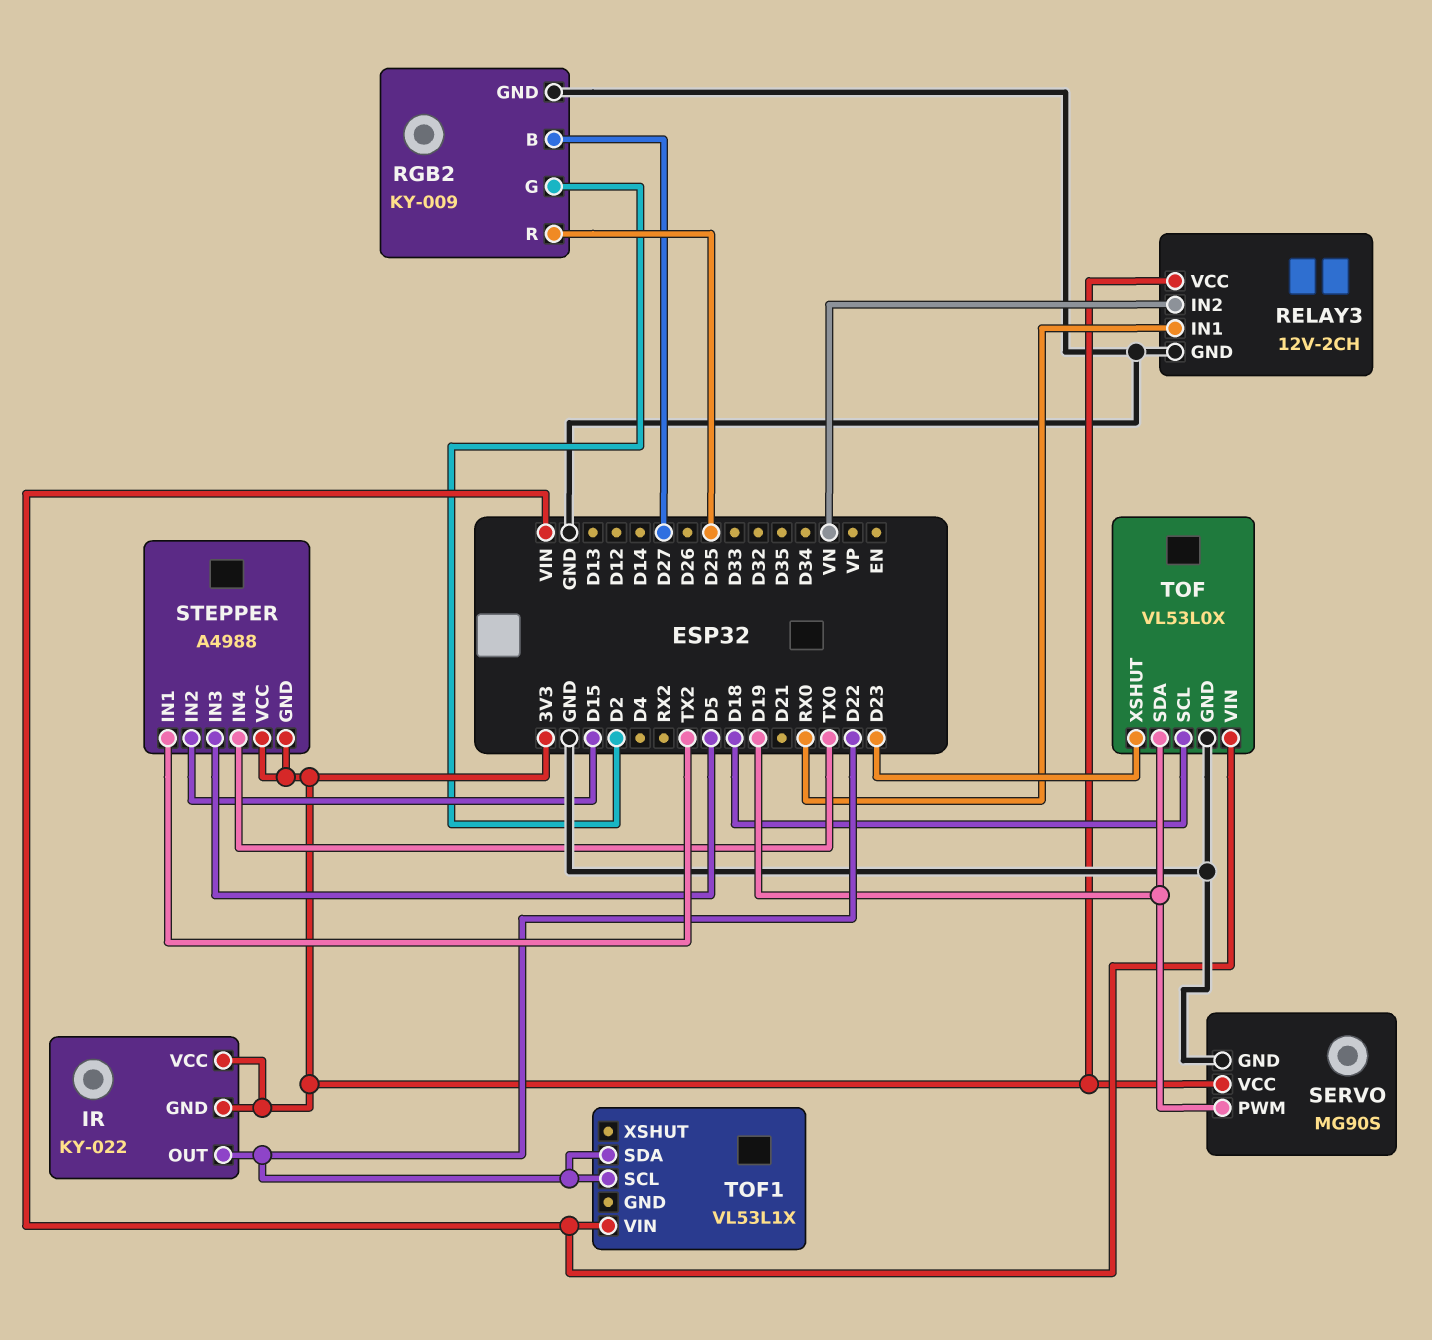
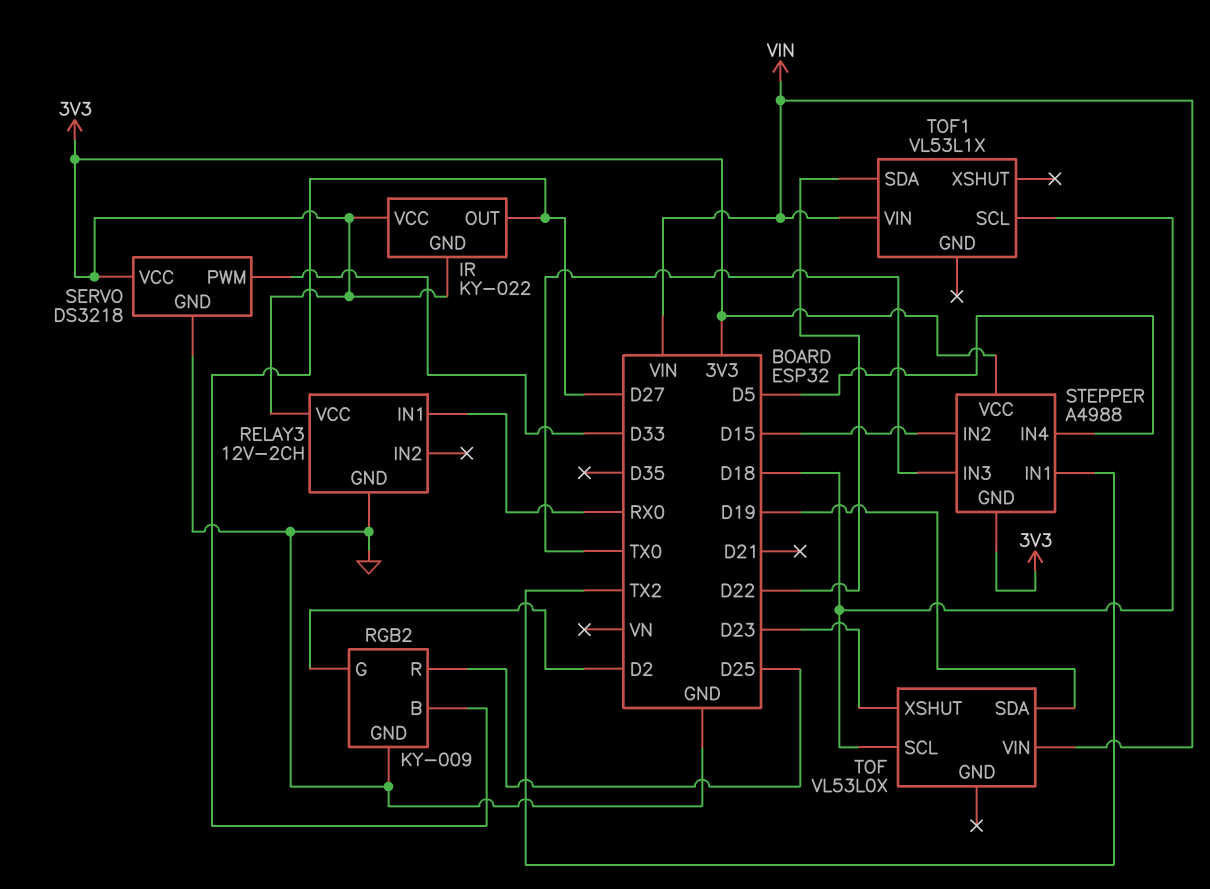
IR pin OUT: D22 -> D27
RELAY3 pin IN2: VN -> none
SERVO: MG90S -> DS3218
SERVO pin PWM: D19 -> D33
STEPPER pin IN3: D5 -> TX0
STEPPER pin IN4: TX0 -> D5
TOF pin GND: GND -> none
TOF1 pin SCL: D22 -> D18

